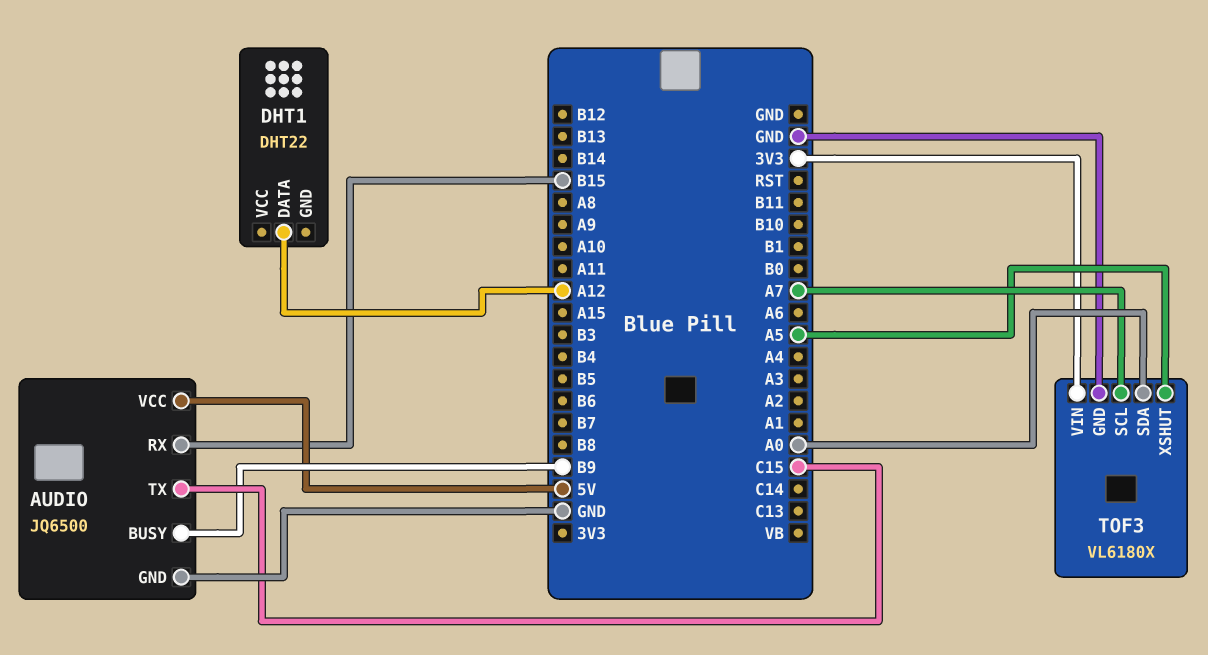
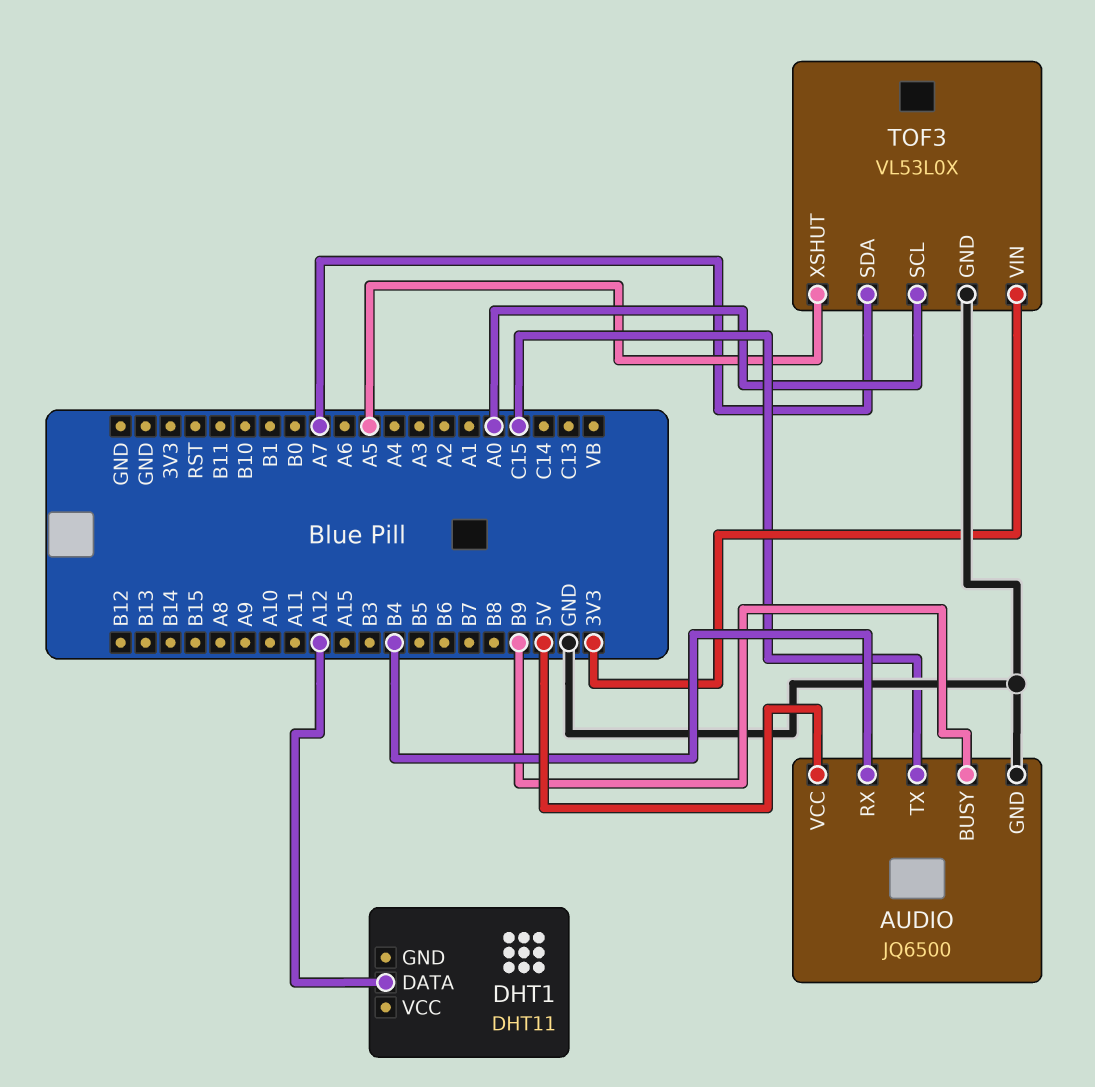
AUDIO pin RX: B15 -> B4
DHT1: DHT22 -> DHT11
TOF3: VL6180X -> VL53L0X
TOF3 pin SCL: A7 -> A0
TOF3 pin SDA: A0 -> A7

